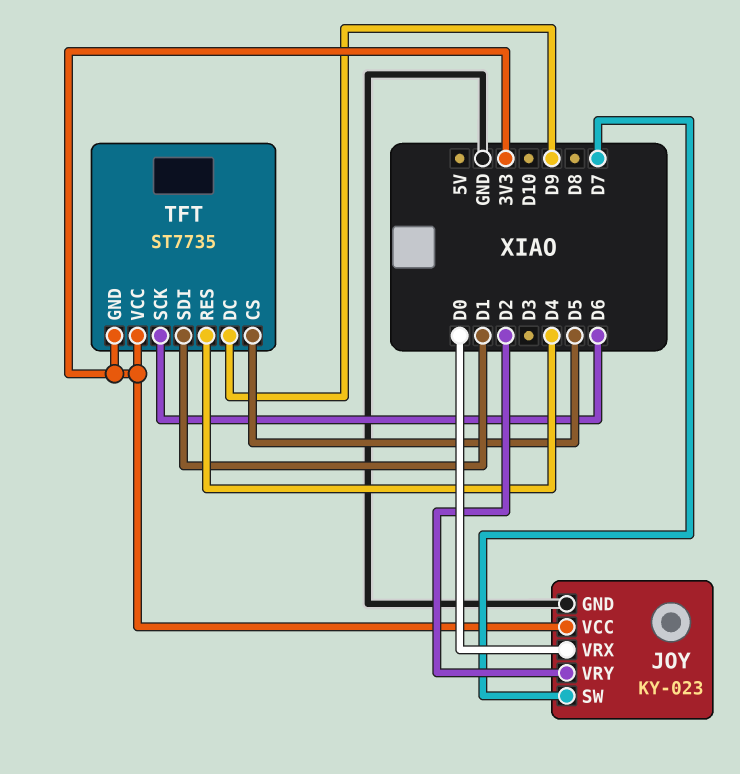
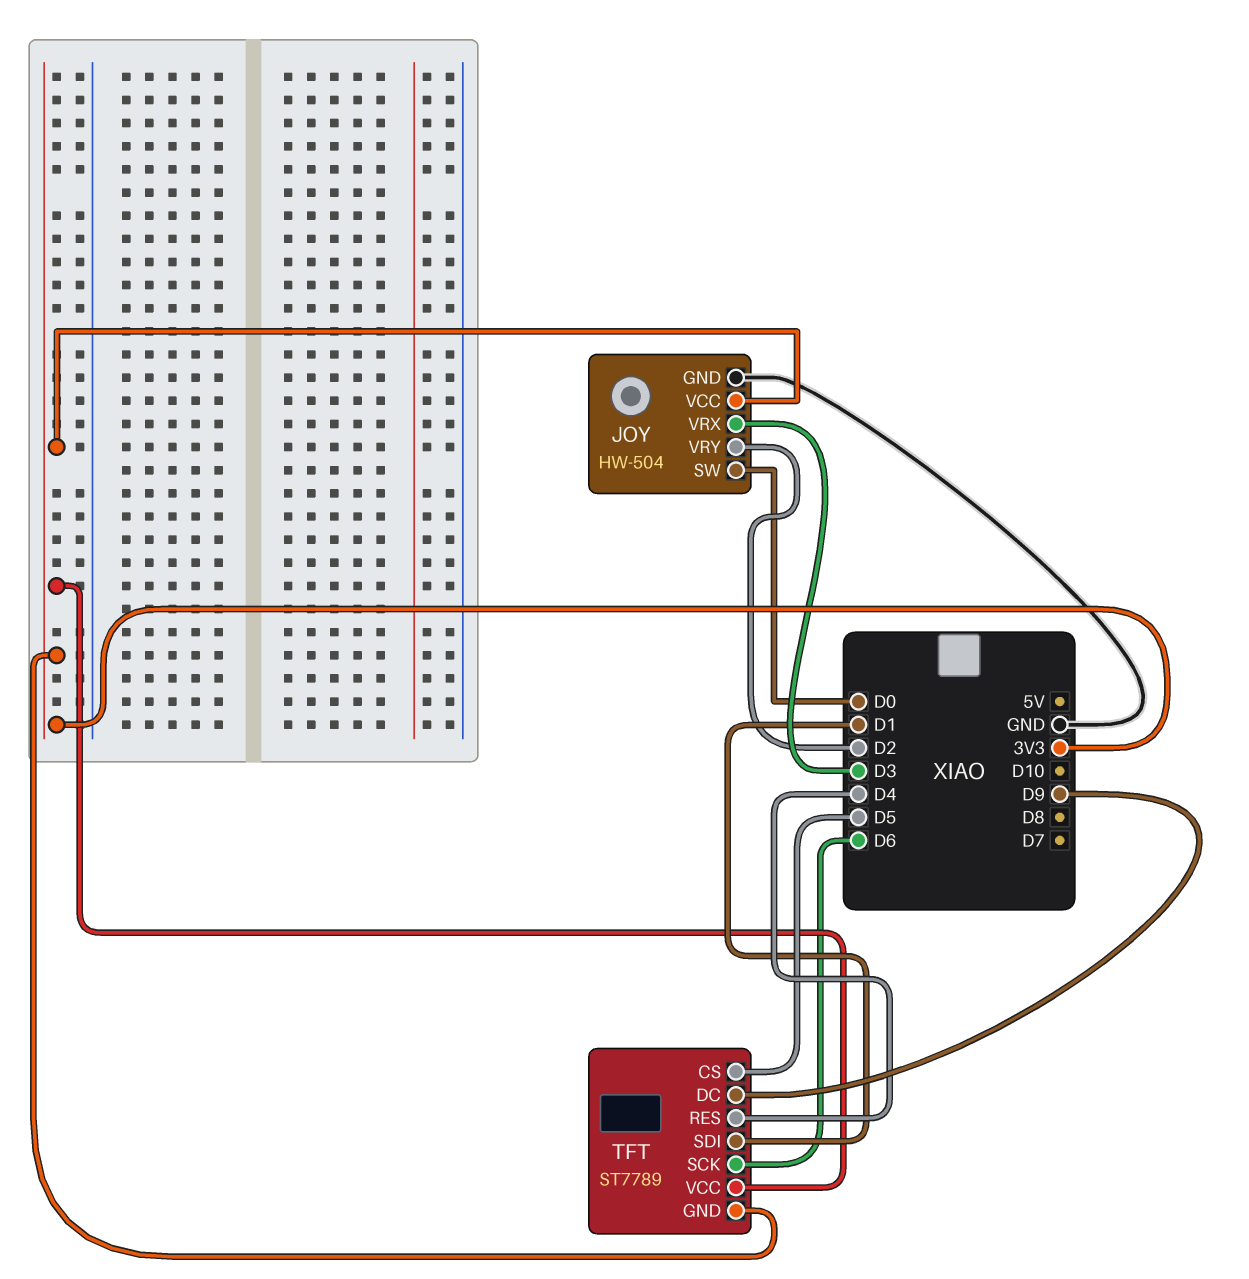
JOY: KY-023 -> HW-504
JOY pin SW: D7 -> D0
JOY pin VRX: D0 -> D3
TFT: ST7735 -> ST7789

